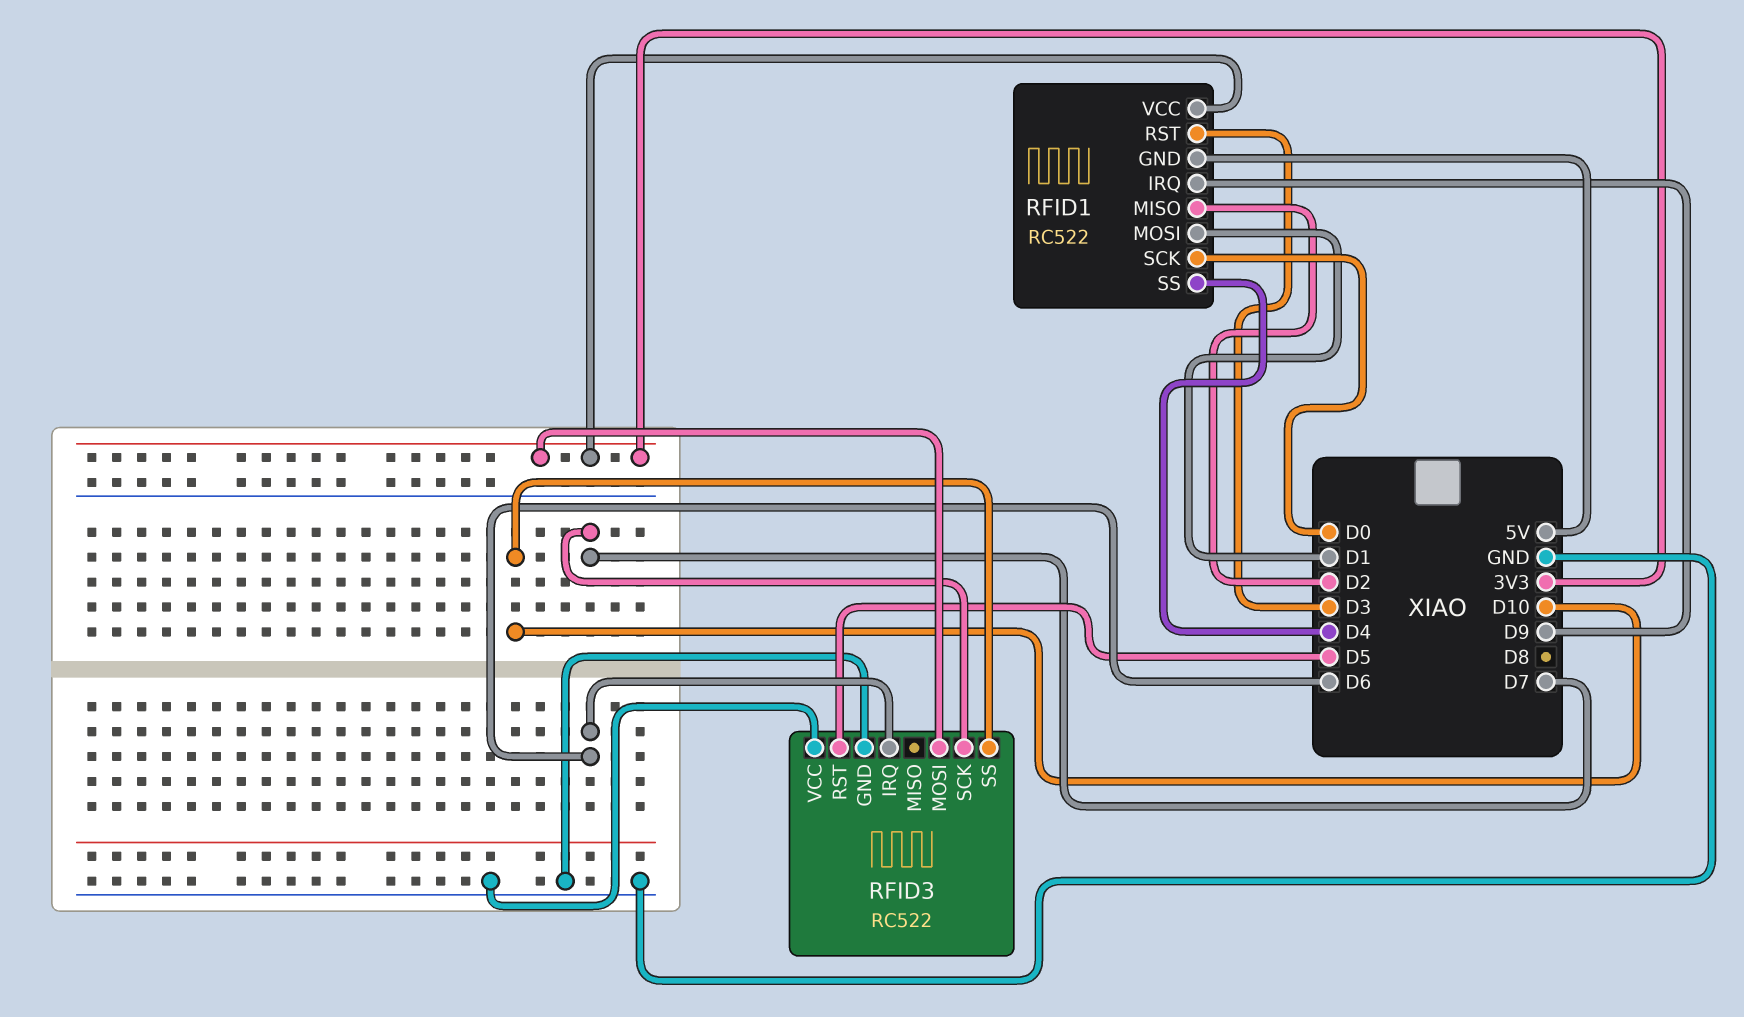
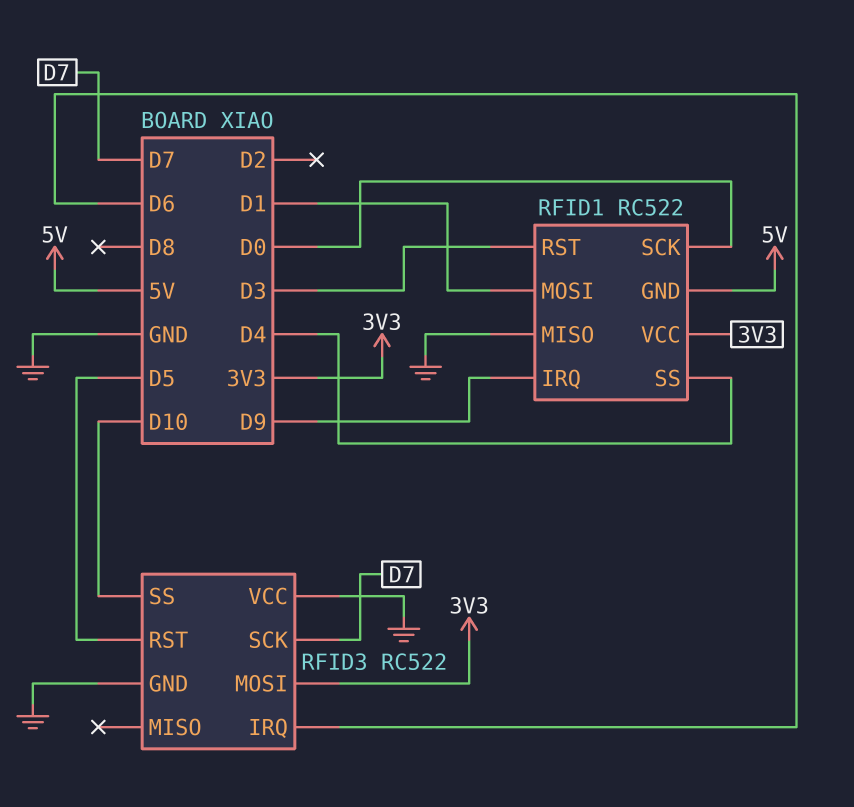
RFID1 pin MISO: D2 -> GND

